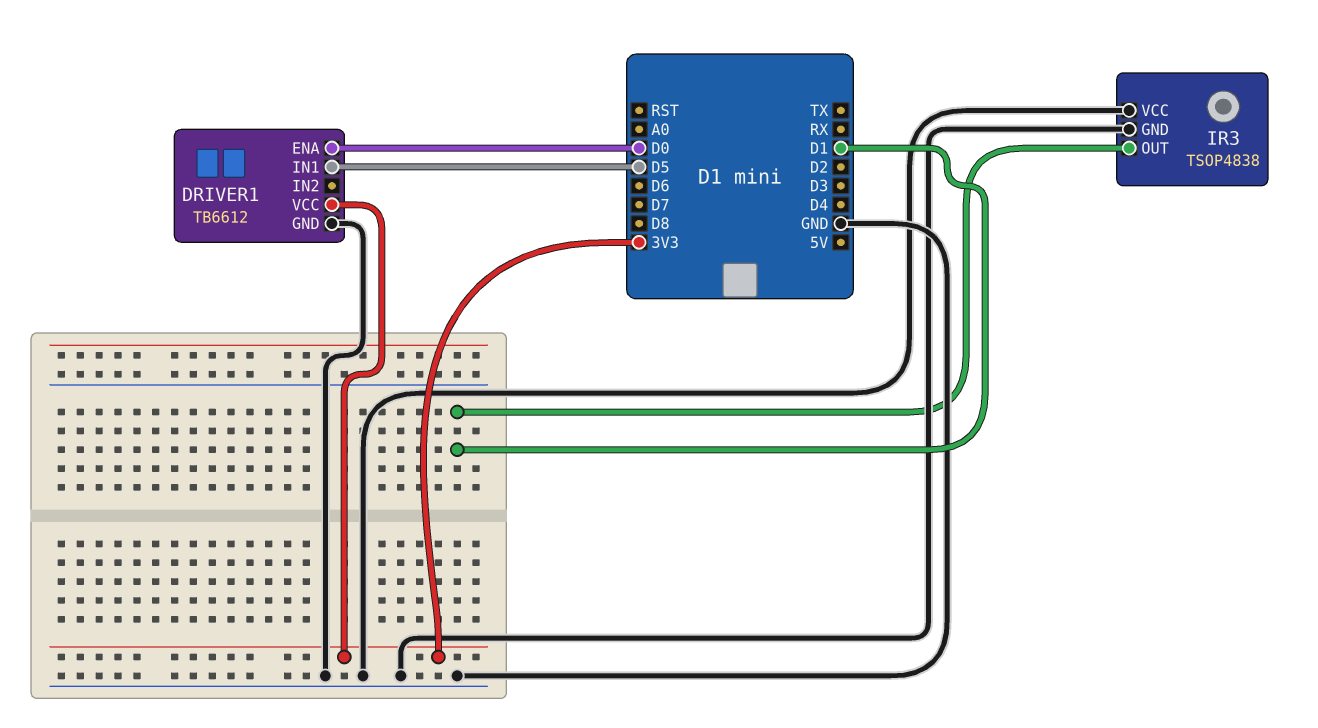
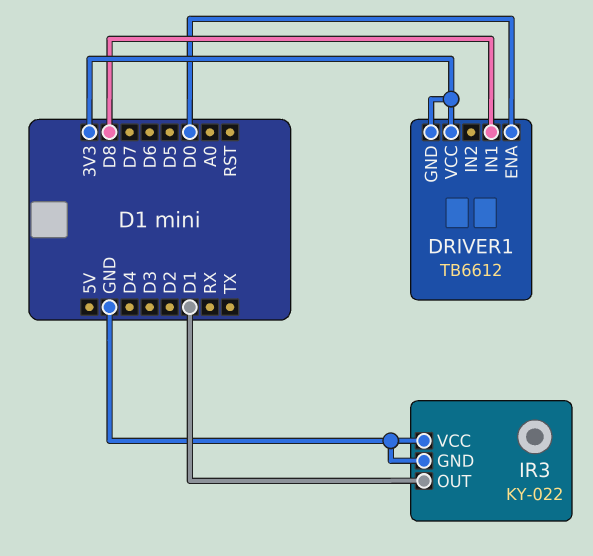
DRIVER1 pin GND: GND -> 3V3
DRIVER1 pin IN1: D5 -> D8
IR3: TSOP4838 -> KY-022

